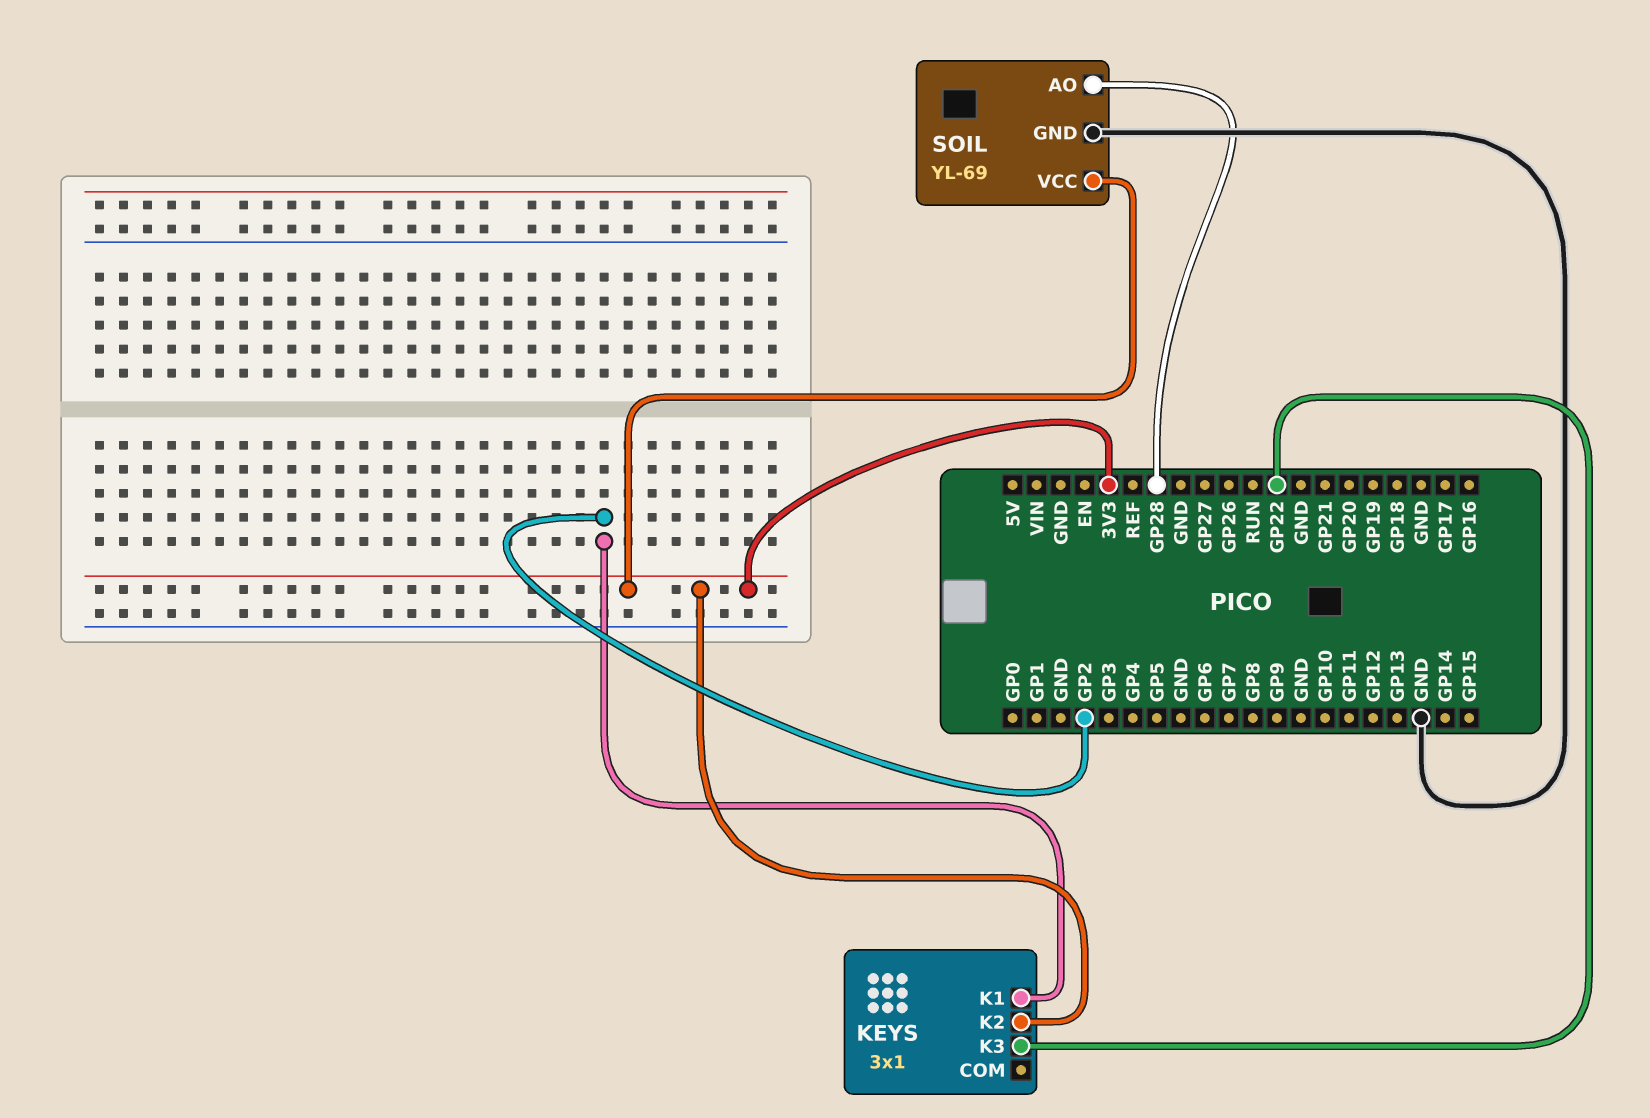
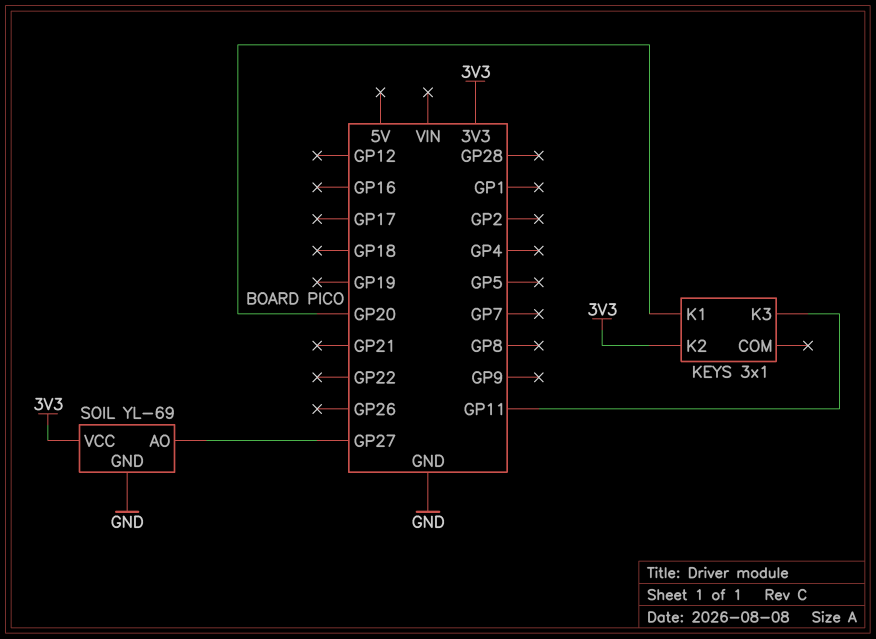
KEYS pin K1: GP2 -> GP20
KEYS pin K3: GP22 -> GP11
SOIL pin AO: GP28 -> GP27

